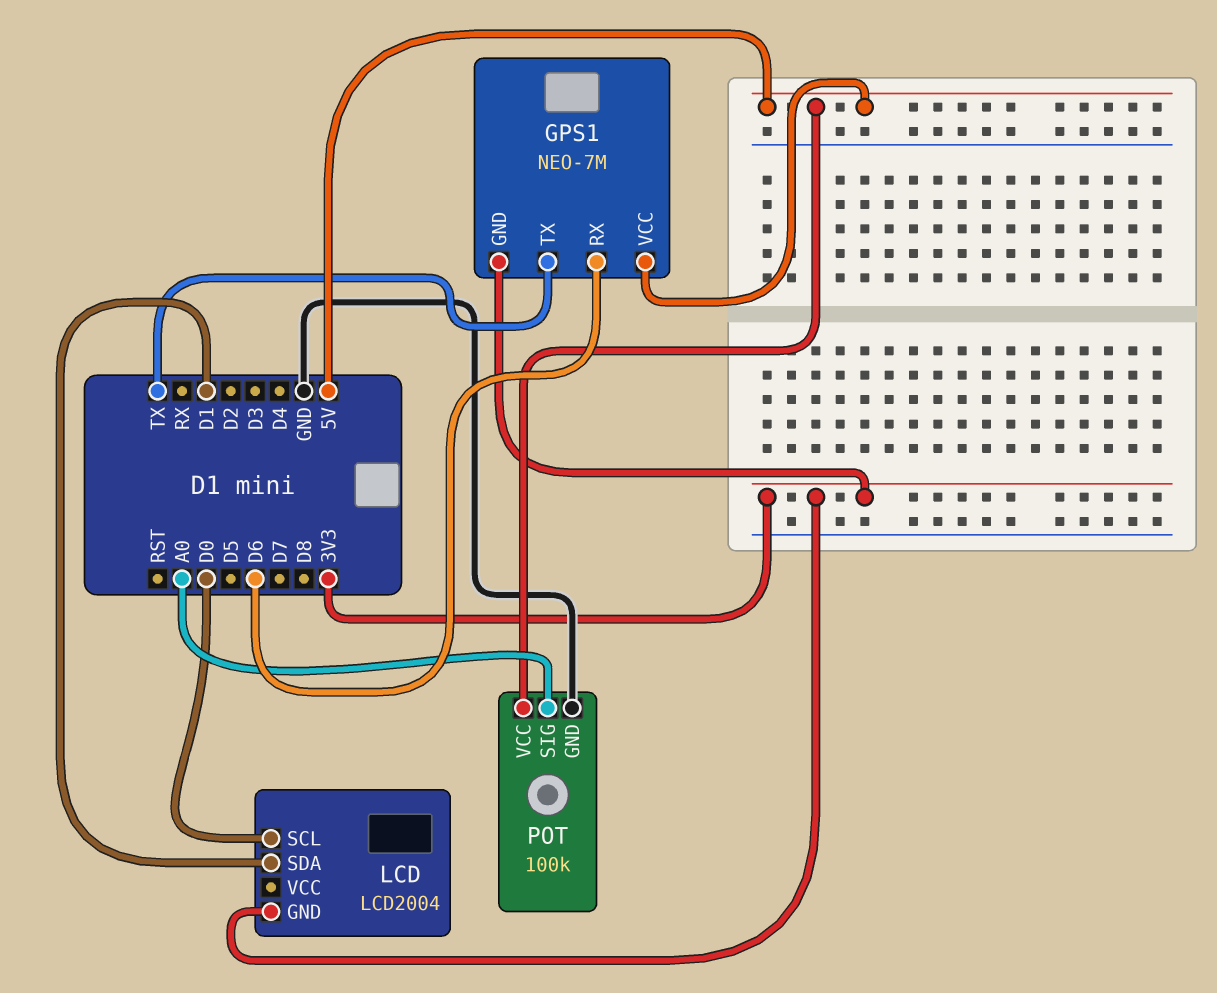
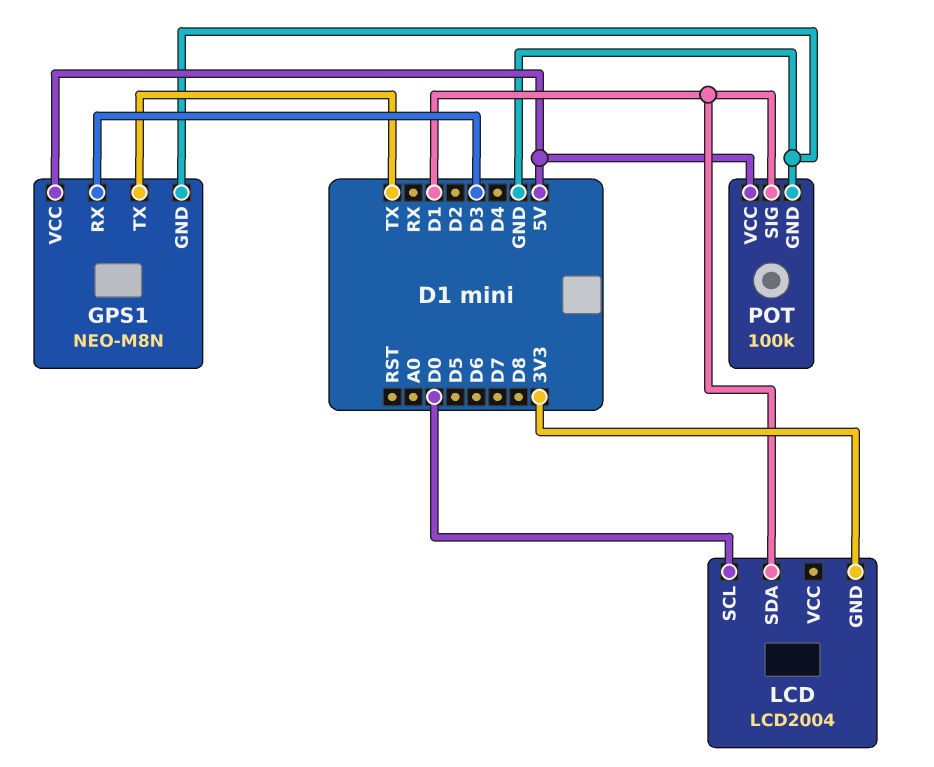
GPS1: NEO-7M -> NEO-M8N
GPS1 pin GND: 3V3 -> GND
GPS1 pin RX: D6 -> D3
POT pin SIG: A0 -> D1

